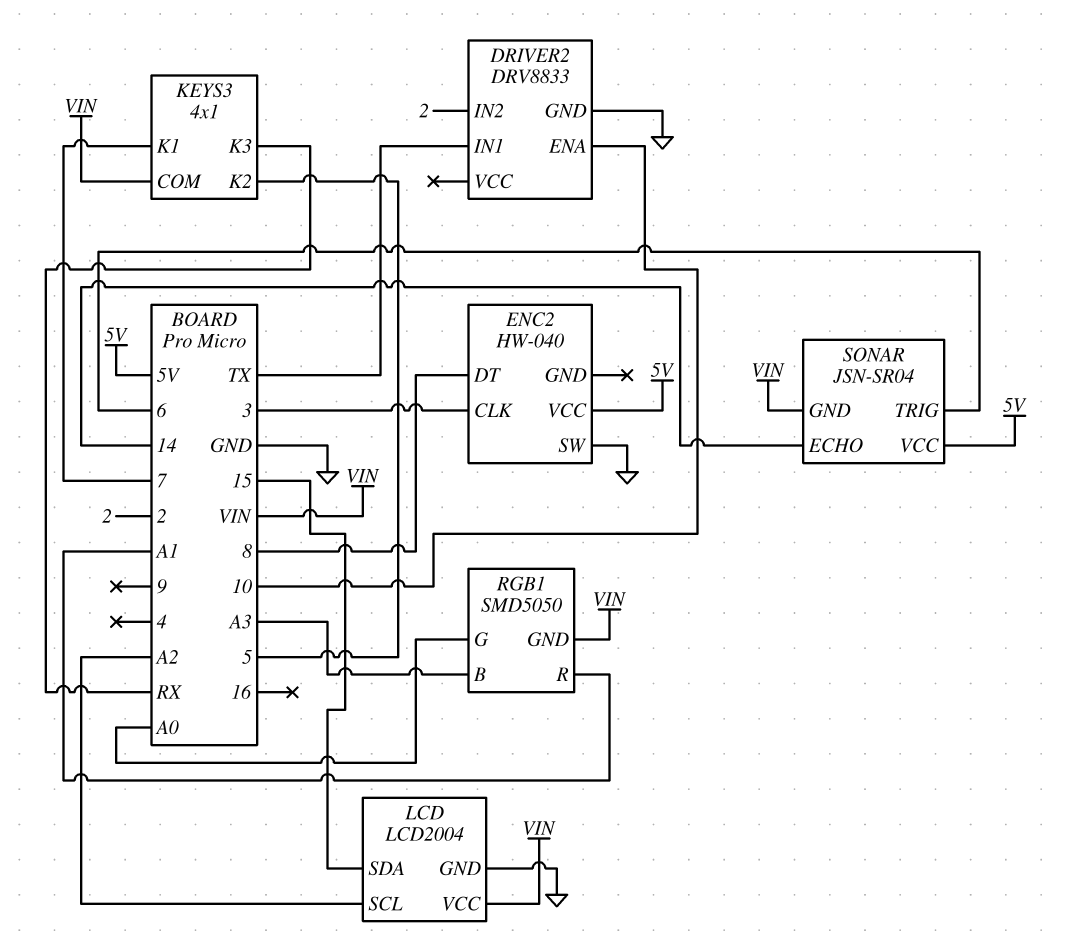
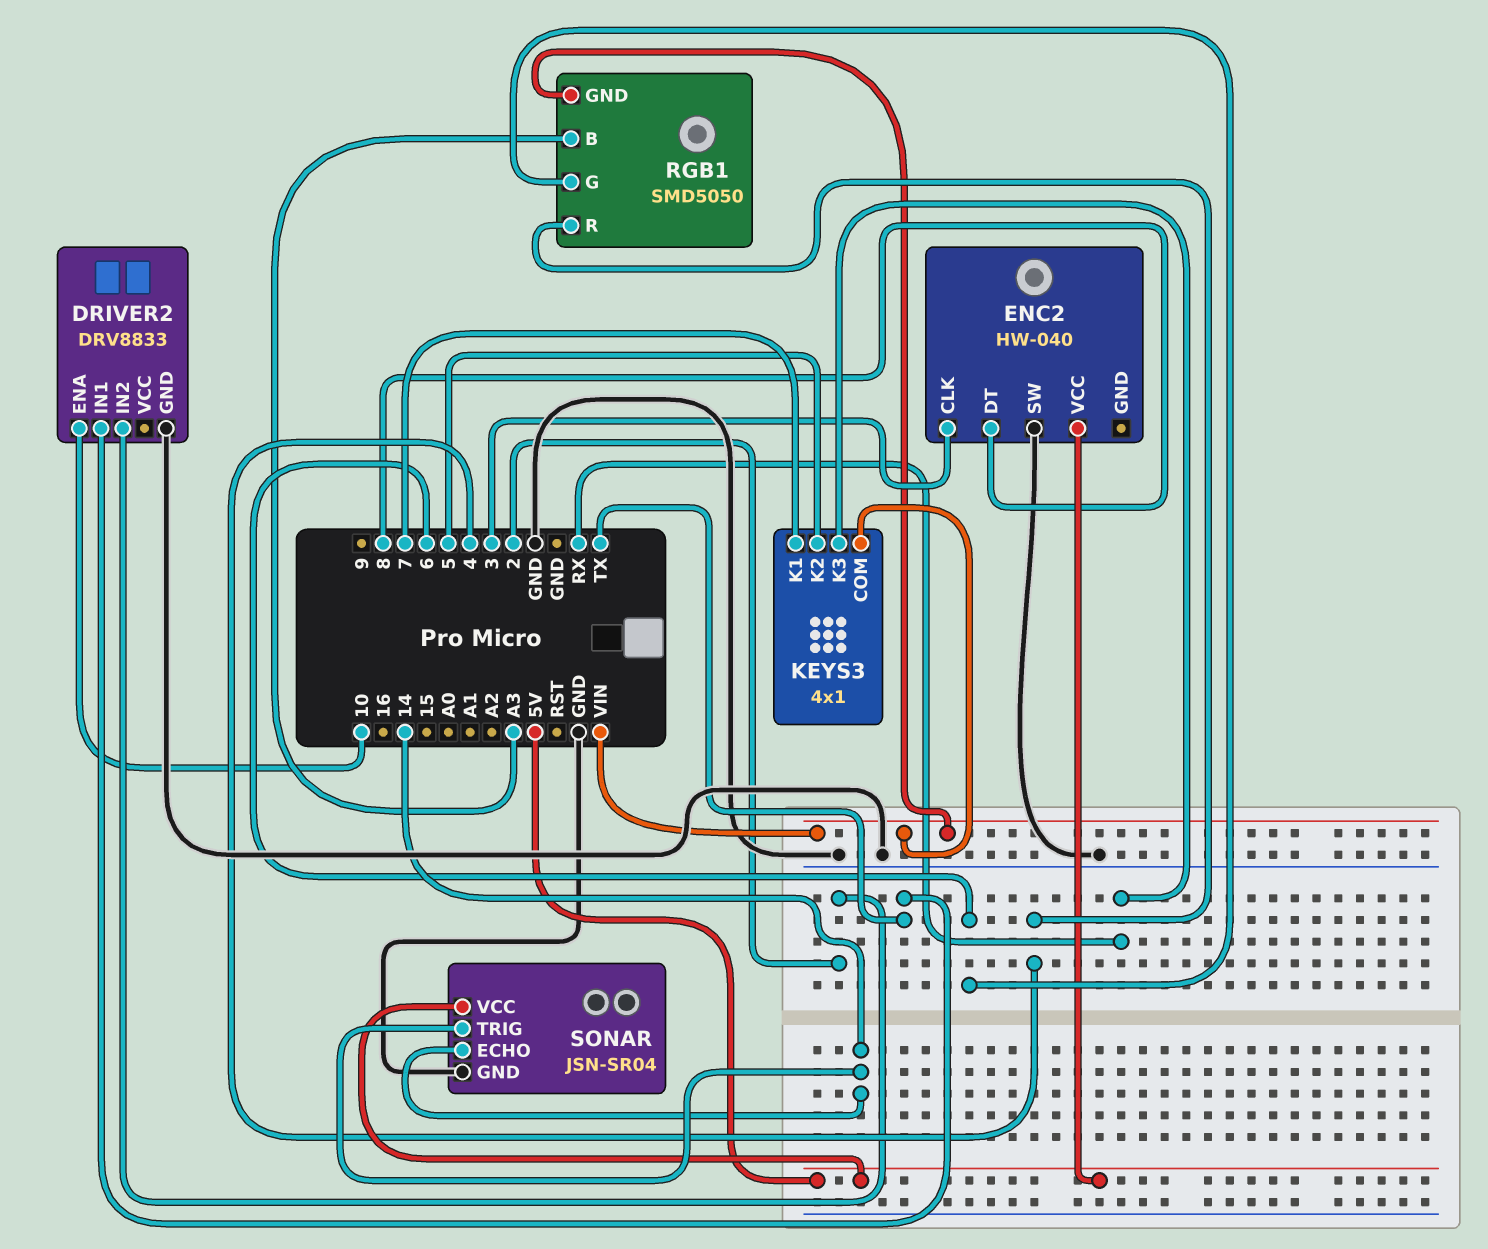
LCD: LCD2004 -> none
LCD pin GND: GND -> none
LCD pin SCL: A2 -> none
LCD pin SDA: 15 -> none
LCD pin VCC: VIN -> none
RGB1 pin G: A0 -> 6
RGB1 pin R: A1 -> 4
SONAR pin GND: VIN -> GND
SONAR pin TRIG: 6 -> 14

